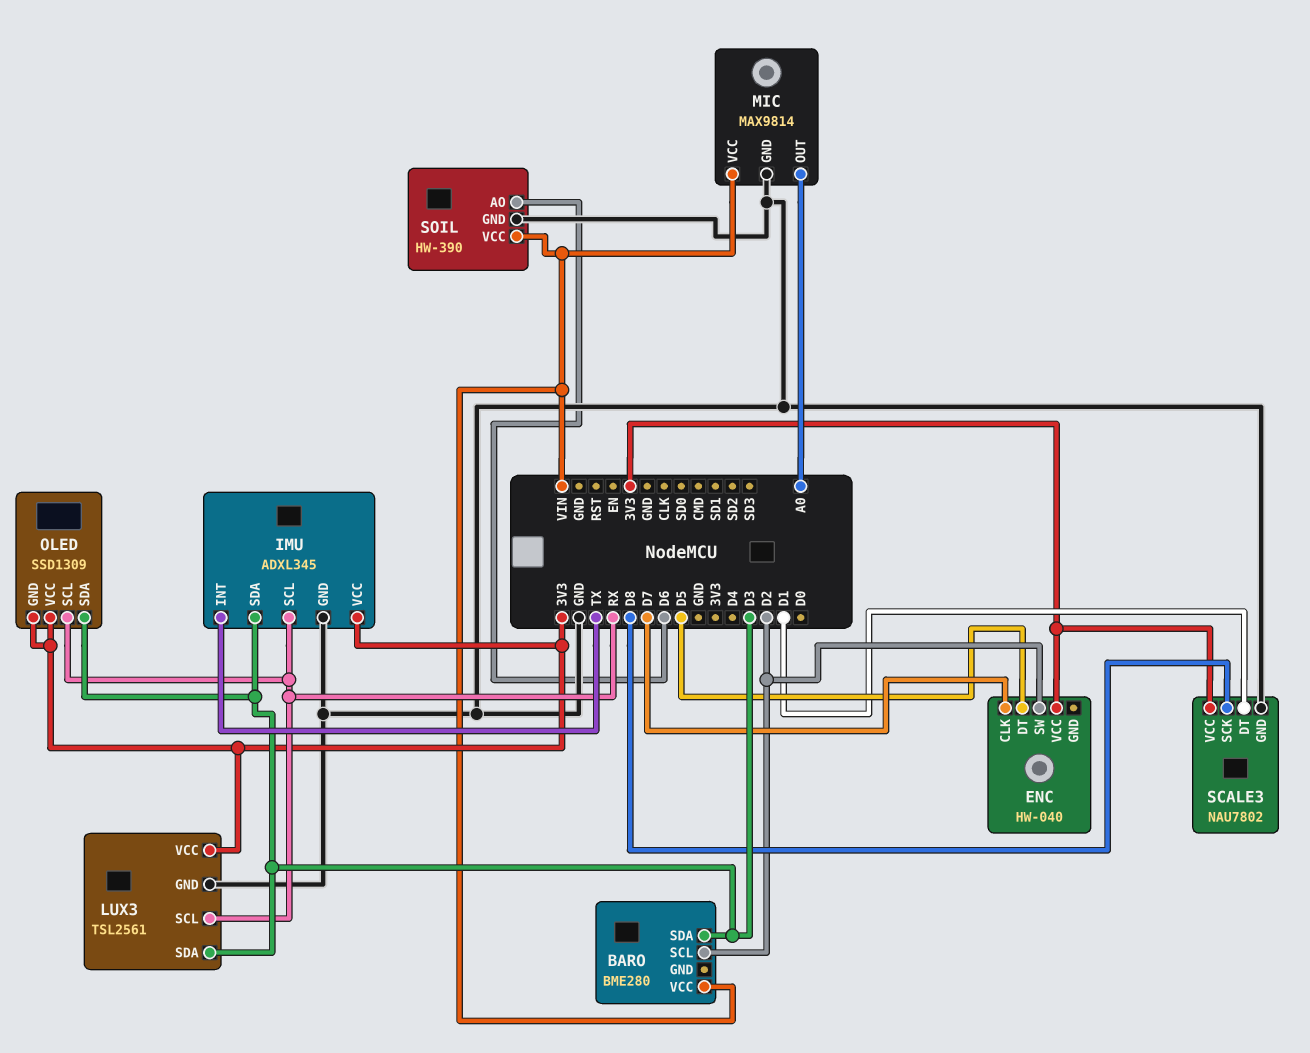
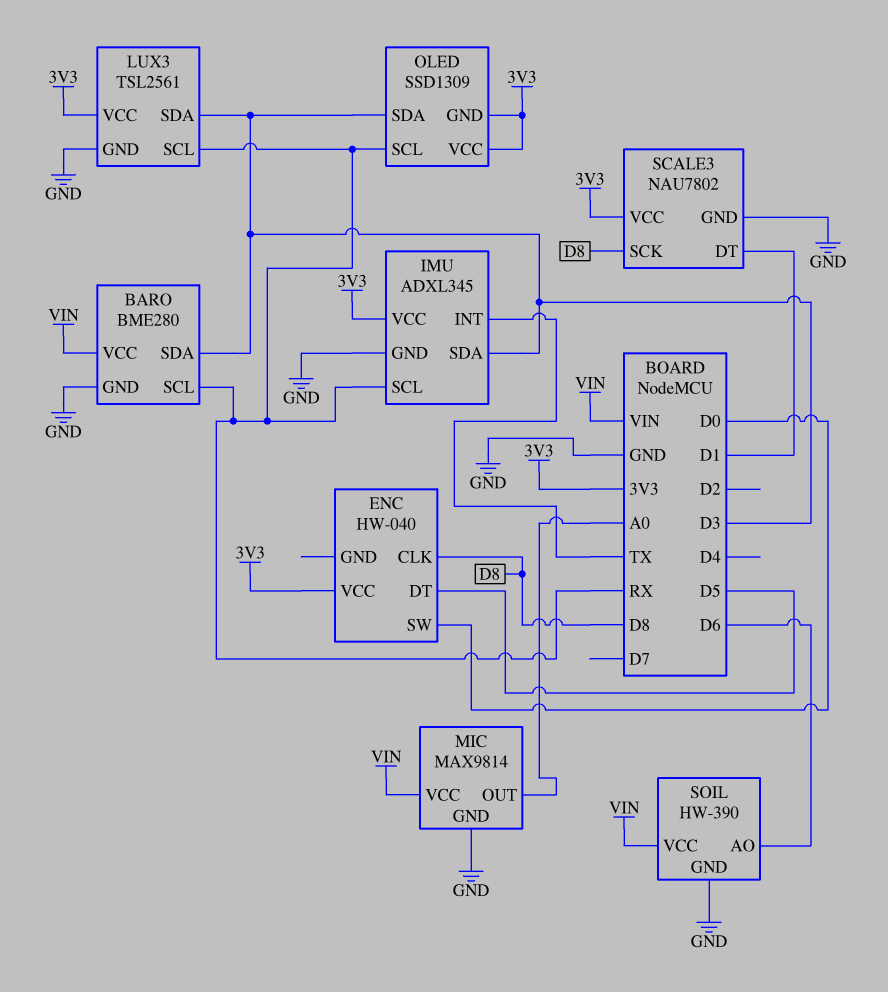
BARO pin GND: none -> GND
BARO pin SCL: D2 -> RX
ENC pin CLK: D7 -> D8
ENC pin SW: D2 -> D0

